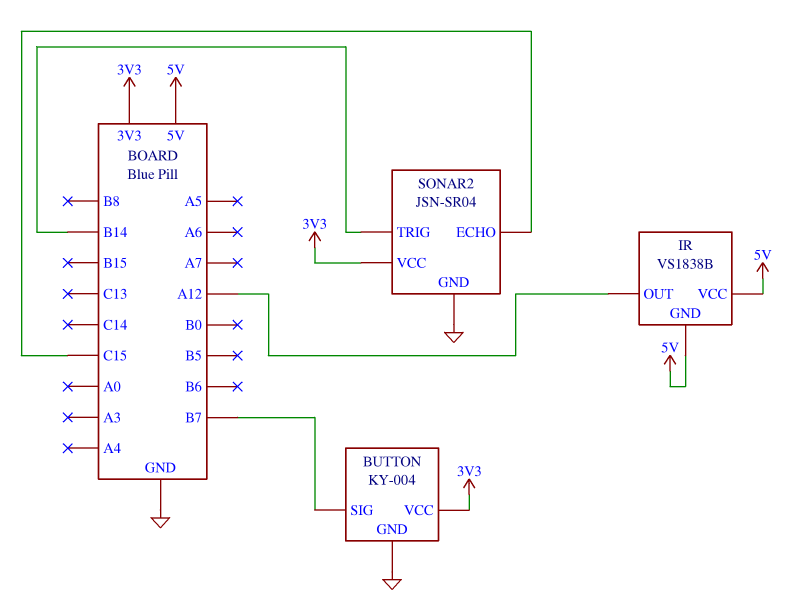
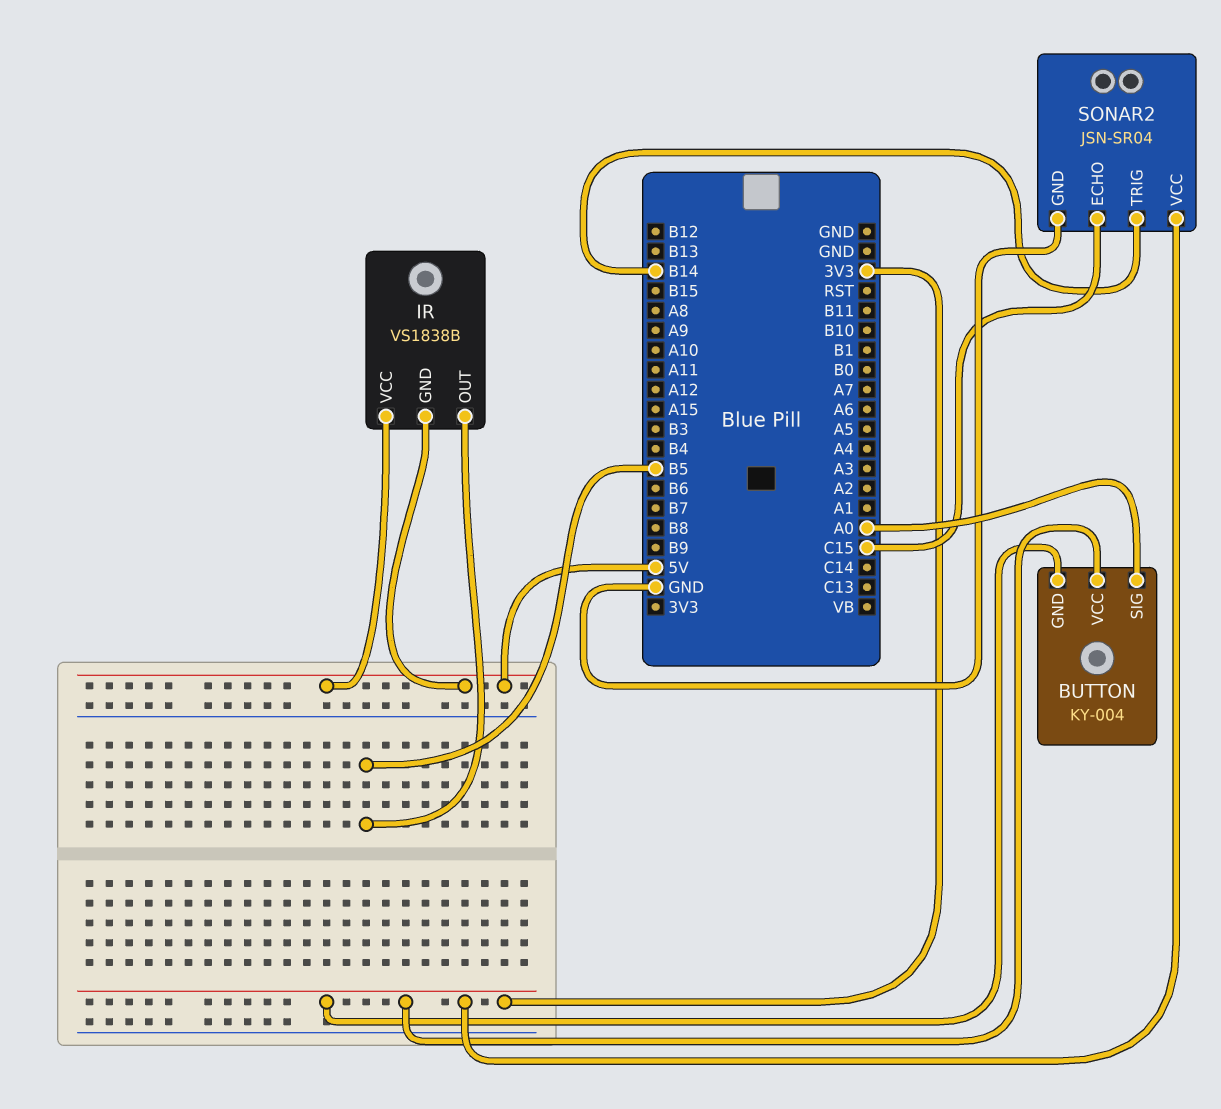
BUTTON pin GND: GND -> 3V3
BUTTON pin SIG: B7 -> A0
IR pin OUT: A12 -> B5

